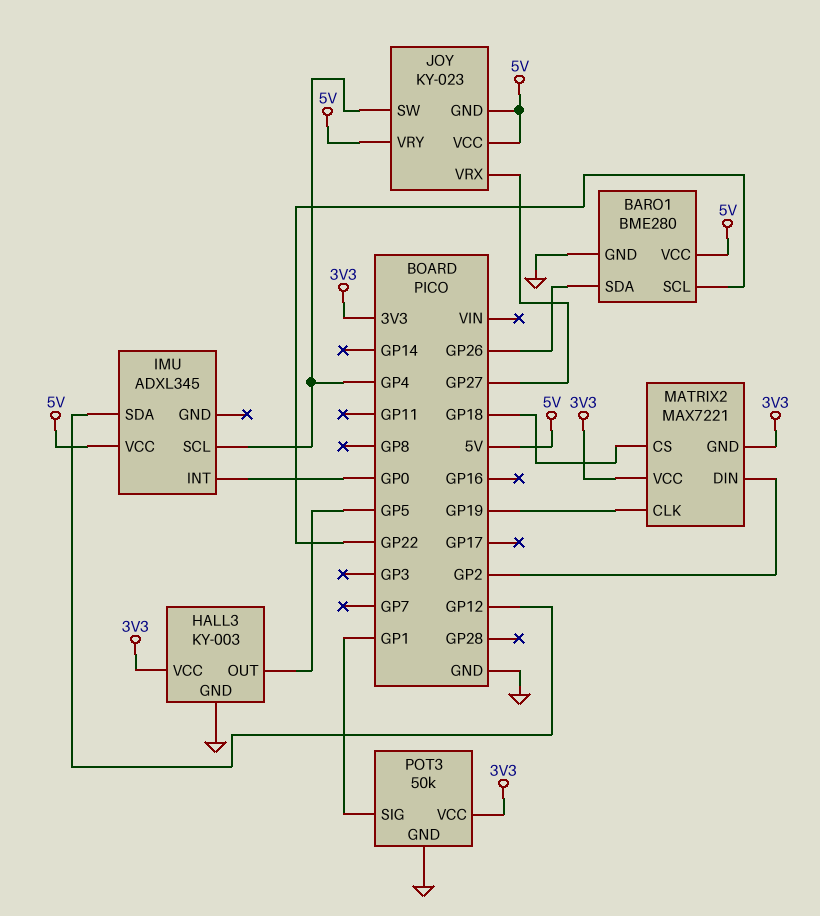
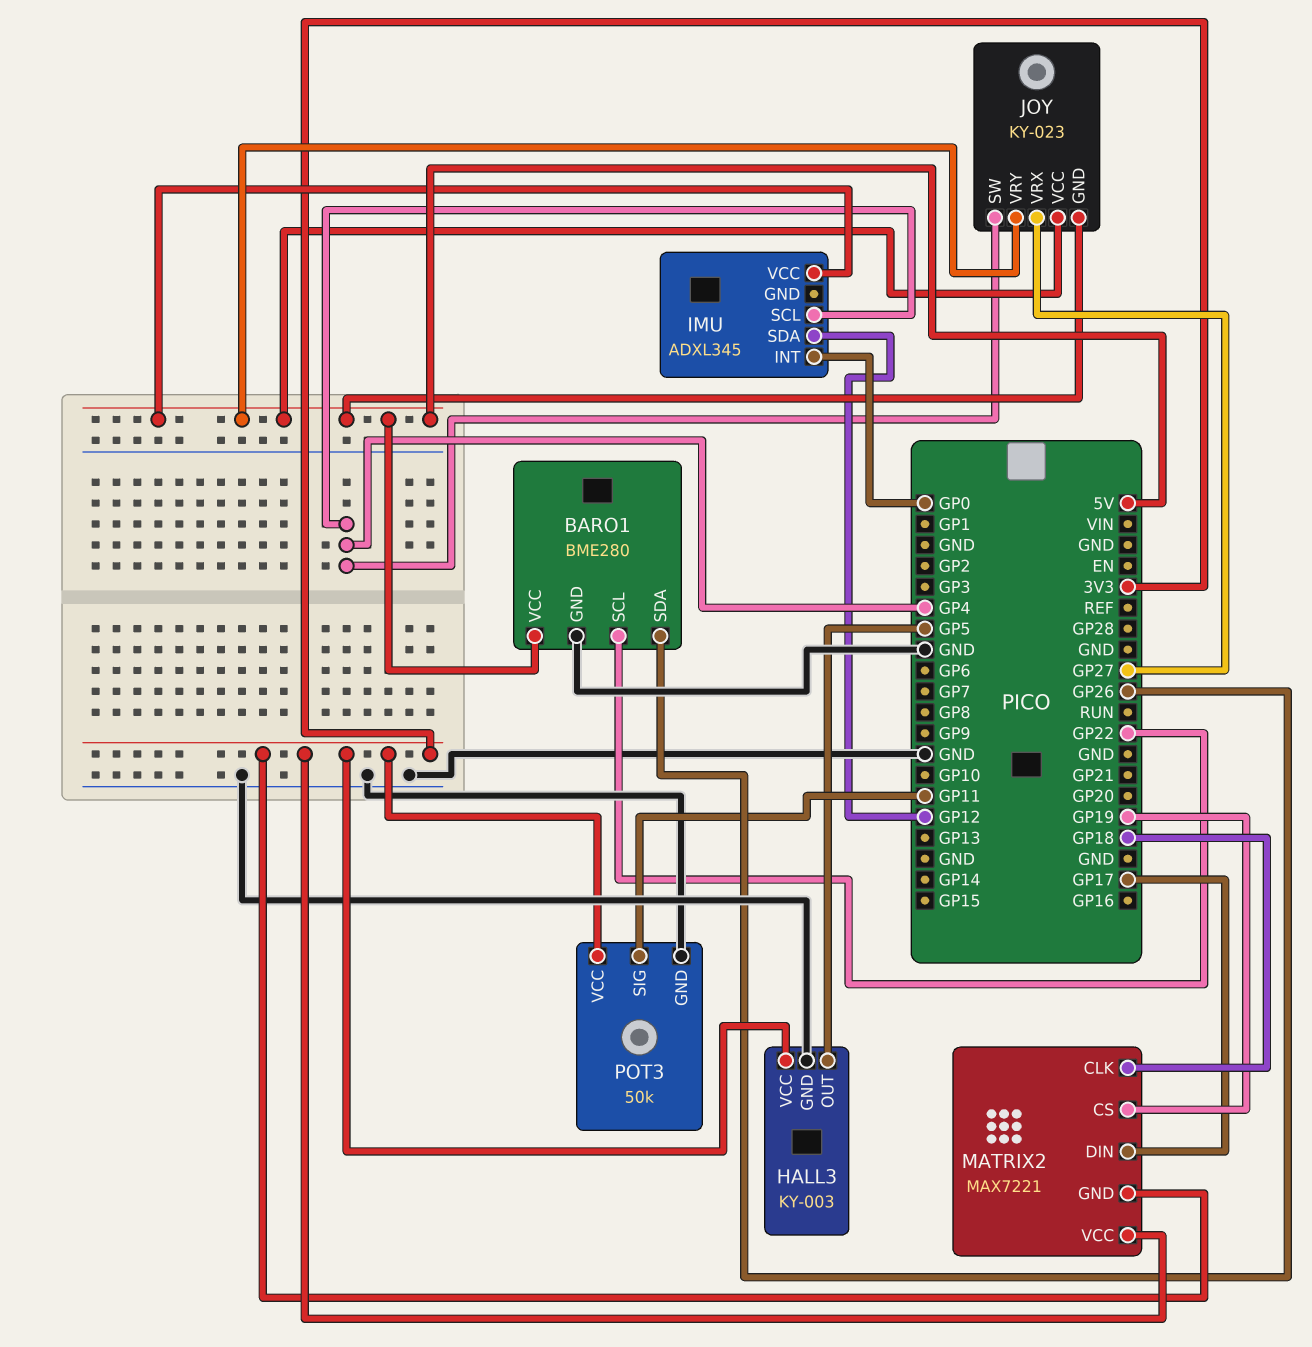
MATRIX2 pin CLK: GP19 -> GP18
MATRIX2 pin CS: GP18 -> GP19
MATRIX2 pin DIN: GP2 -> GP17
POT3 pin SIG: GP1 -> GP11

